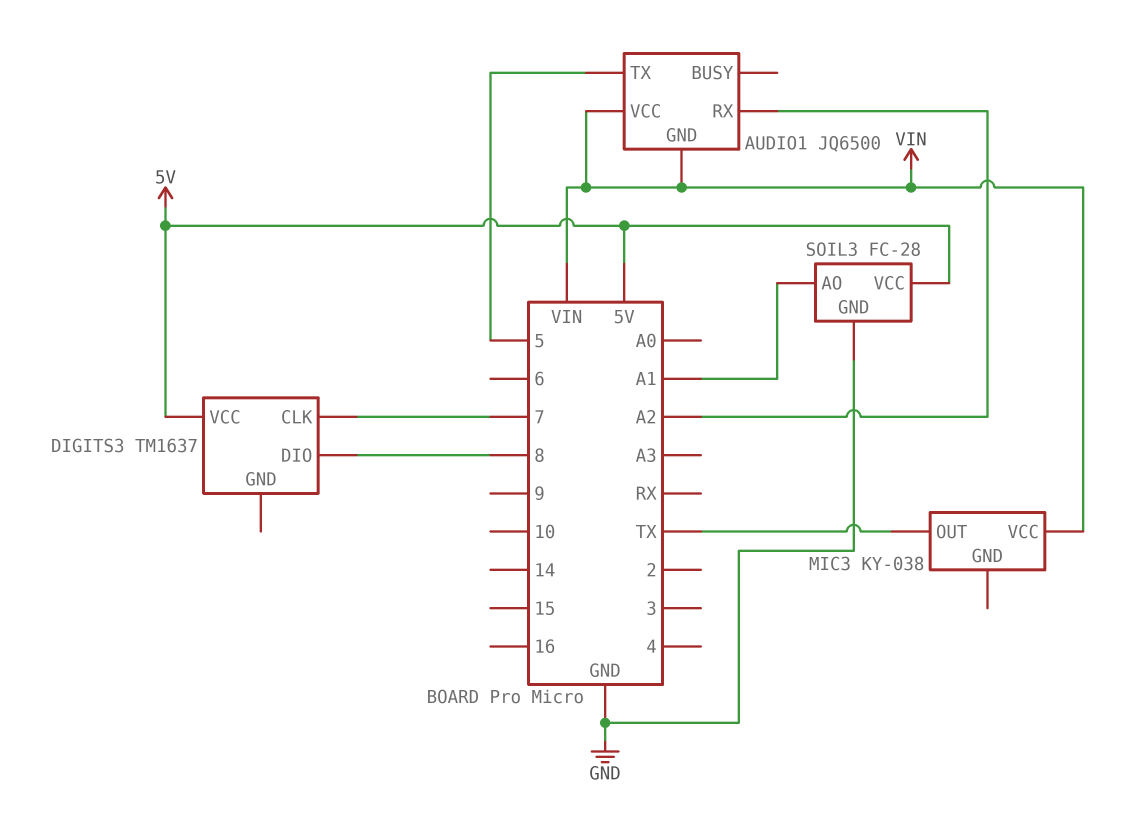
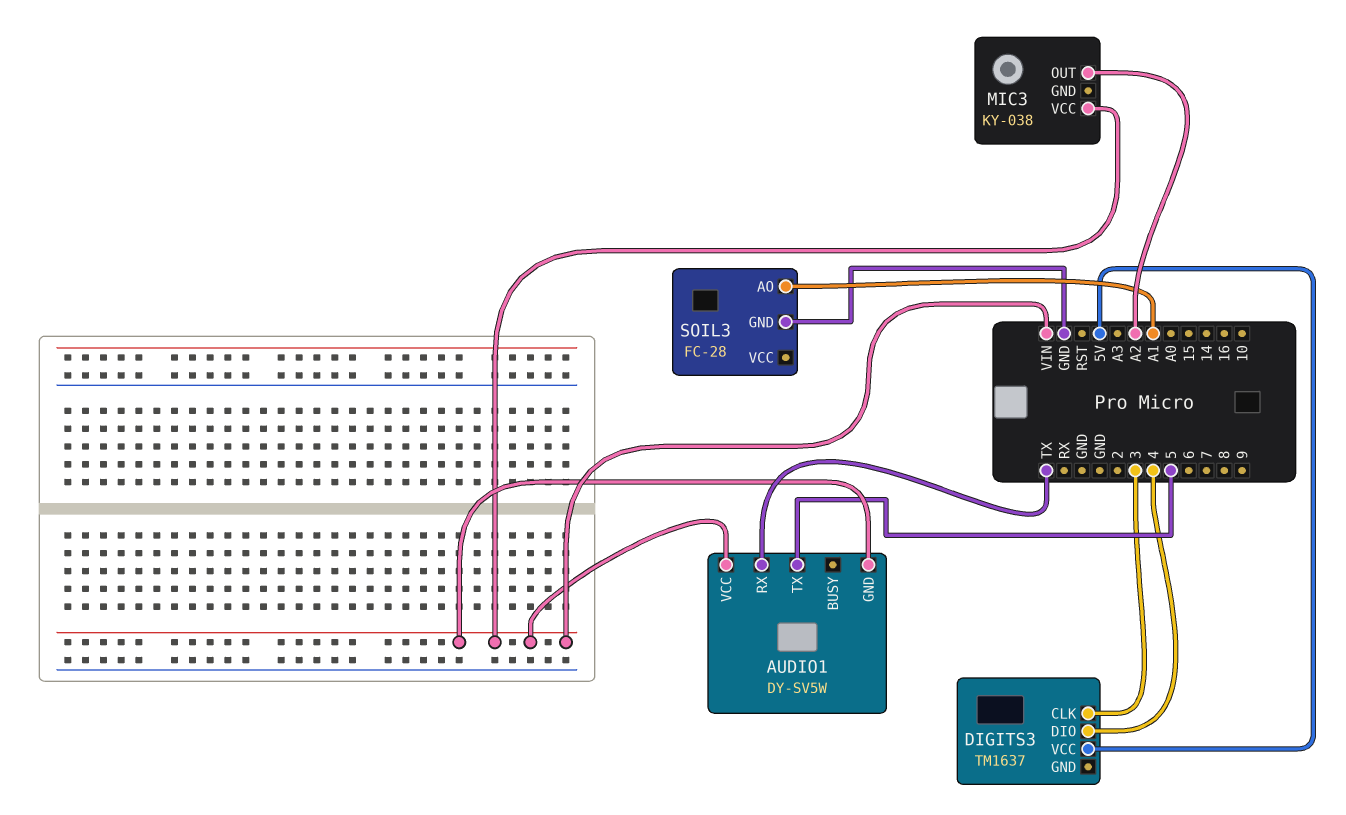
AUDIO1: JQ6500 -> DY-SV5W
AUDIO1 pin RX: A2 -> TX
DIGITS3 pin CLK: 7 -> 3
DIGITS3 pin DIO: 8 -> 4
MIC3 pin OUT: TX -> A2
SOIL3 pin VCC: 5V -> none

